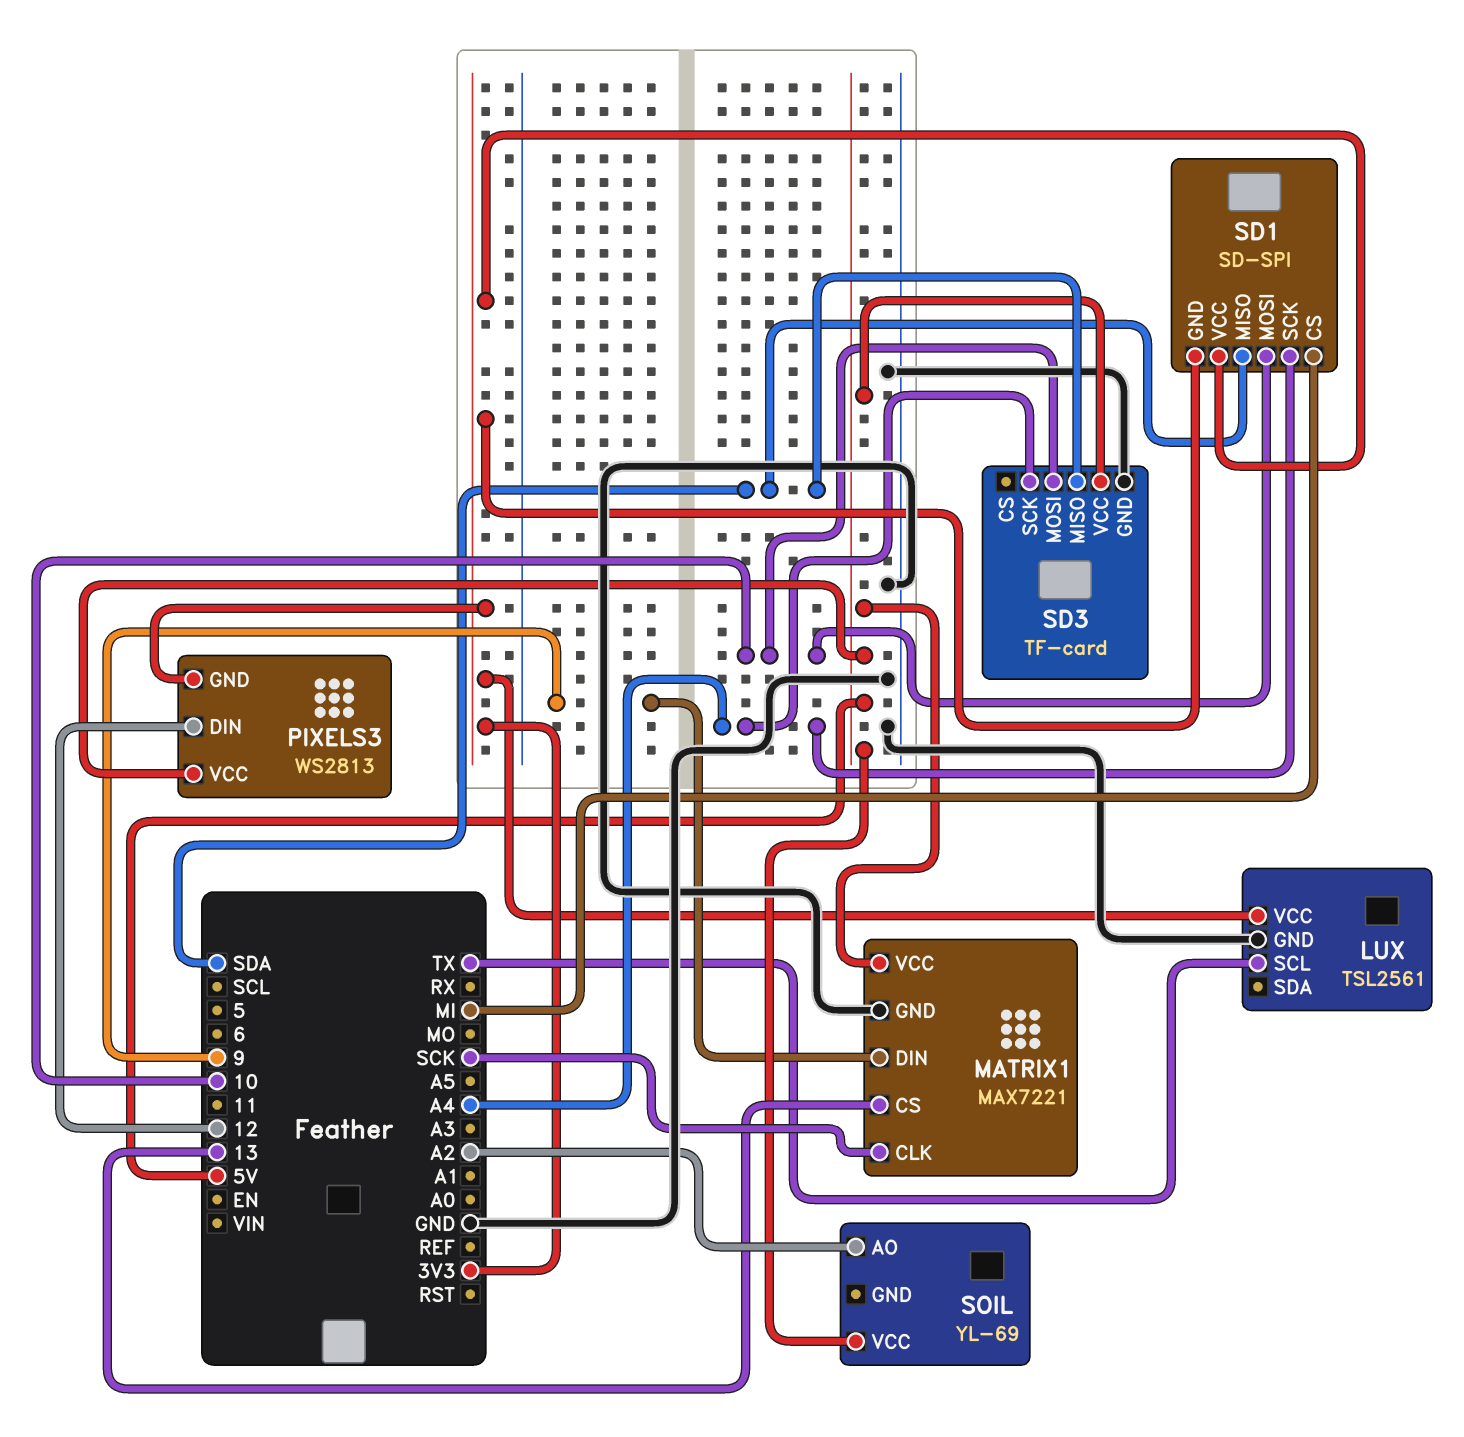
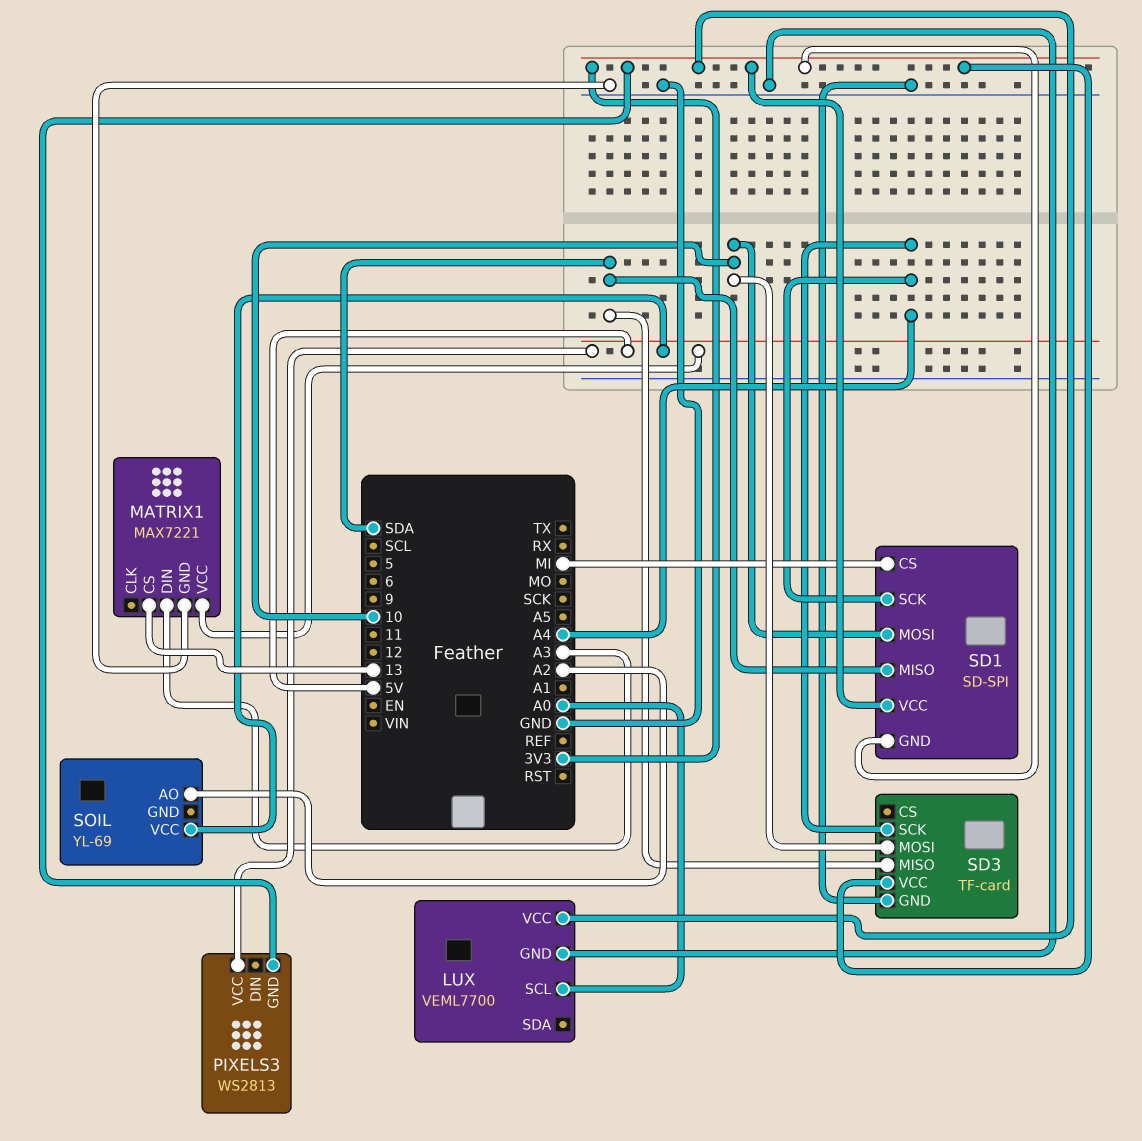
LUX: TSL2561 -> VEML7700
LUX pin SCL: TX -> A0
MATRIX1 pin CLK: SCK -> none
MATRIX1 pin DIN: 9 -> A3
PIXELS3 pin DIN: 12 -> none
SD3 pin VCC: 5V -> 3V3

